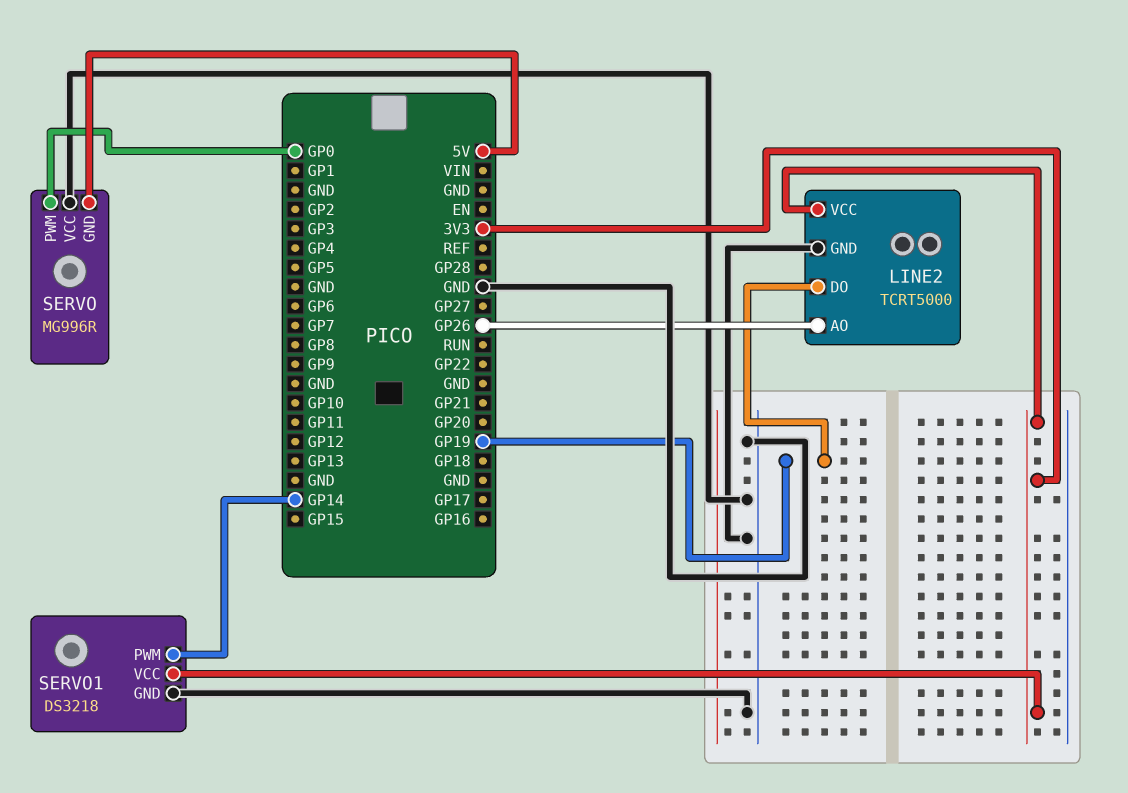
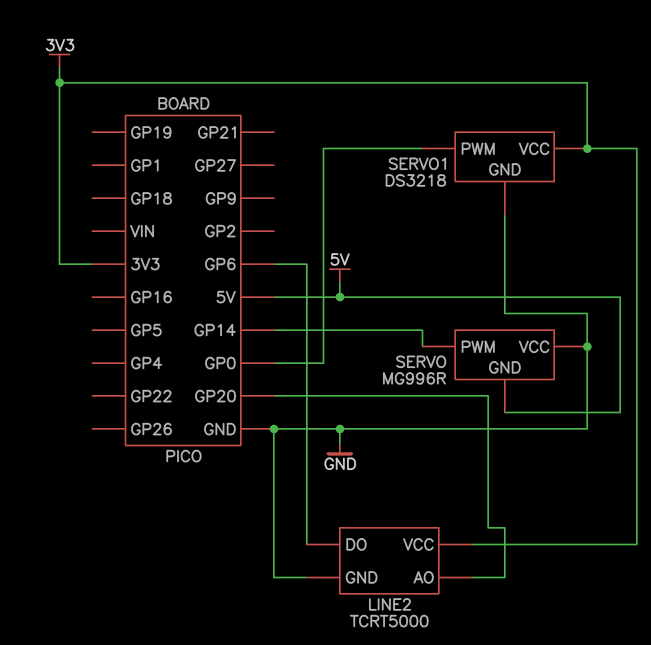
LINE2 pin AO: GP26 -> GP20
LINE2 pin DO: GP19 -> GP6
SERVO pin PWM: GP0 -> GP14
SERVO1 pin PWM: GP14 -> GP0

